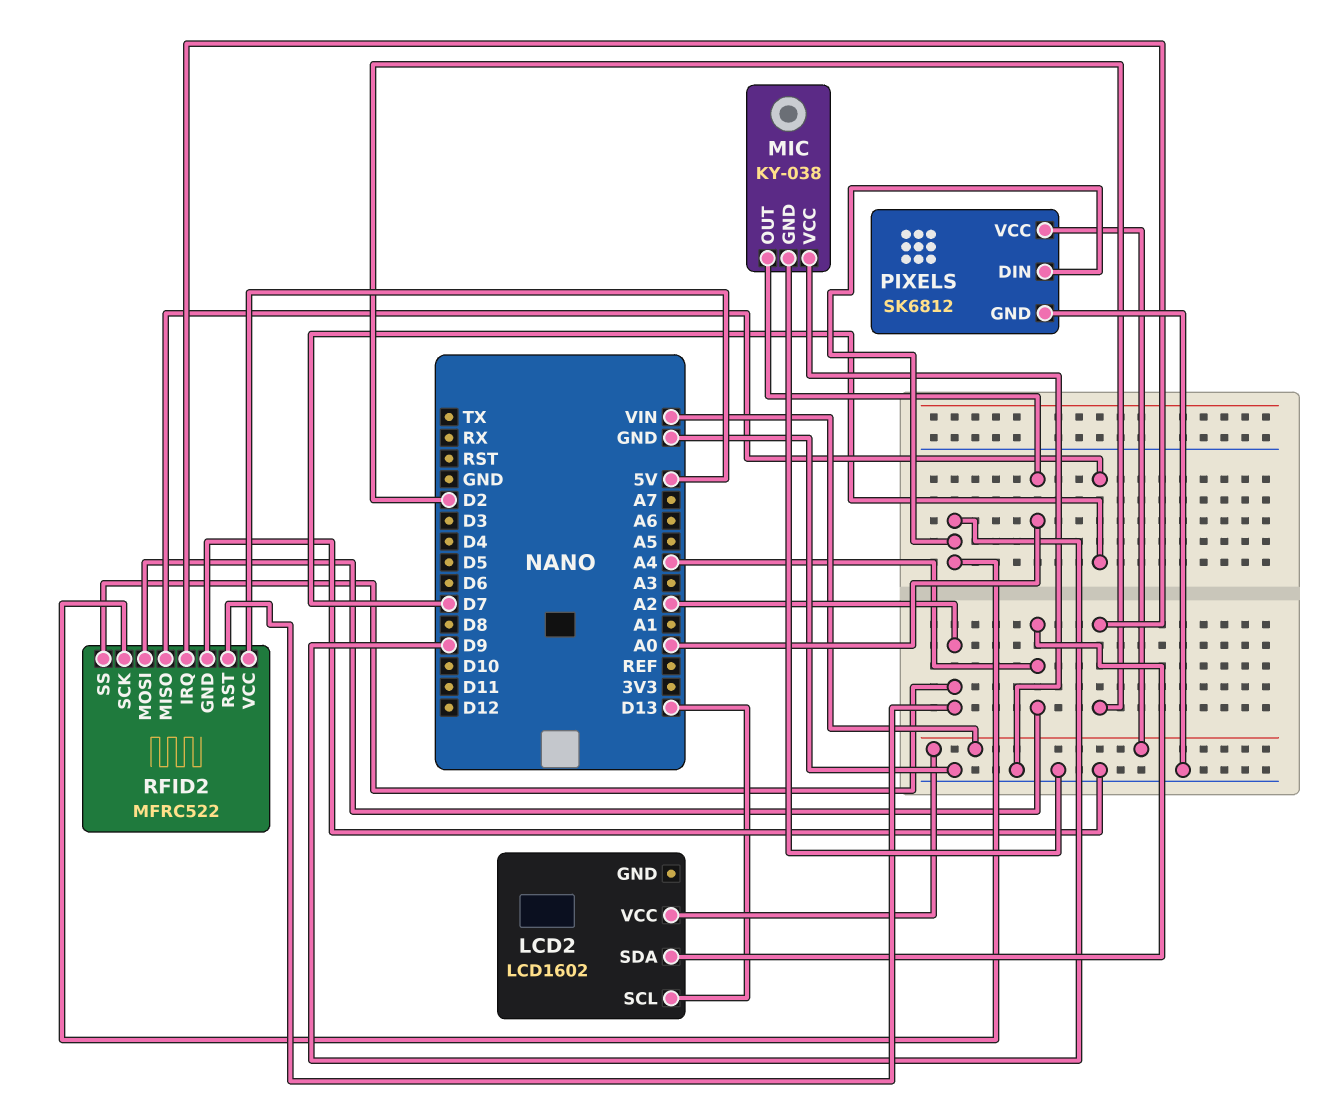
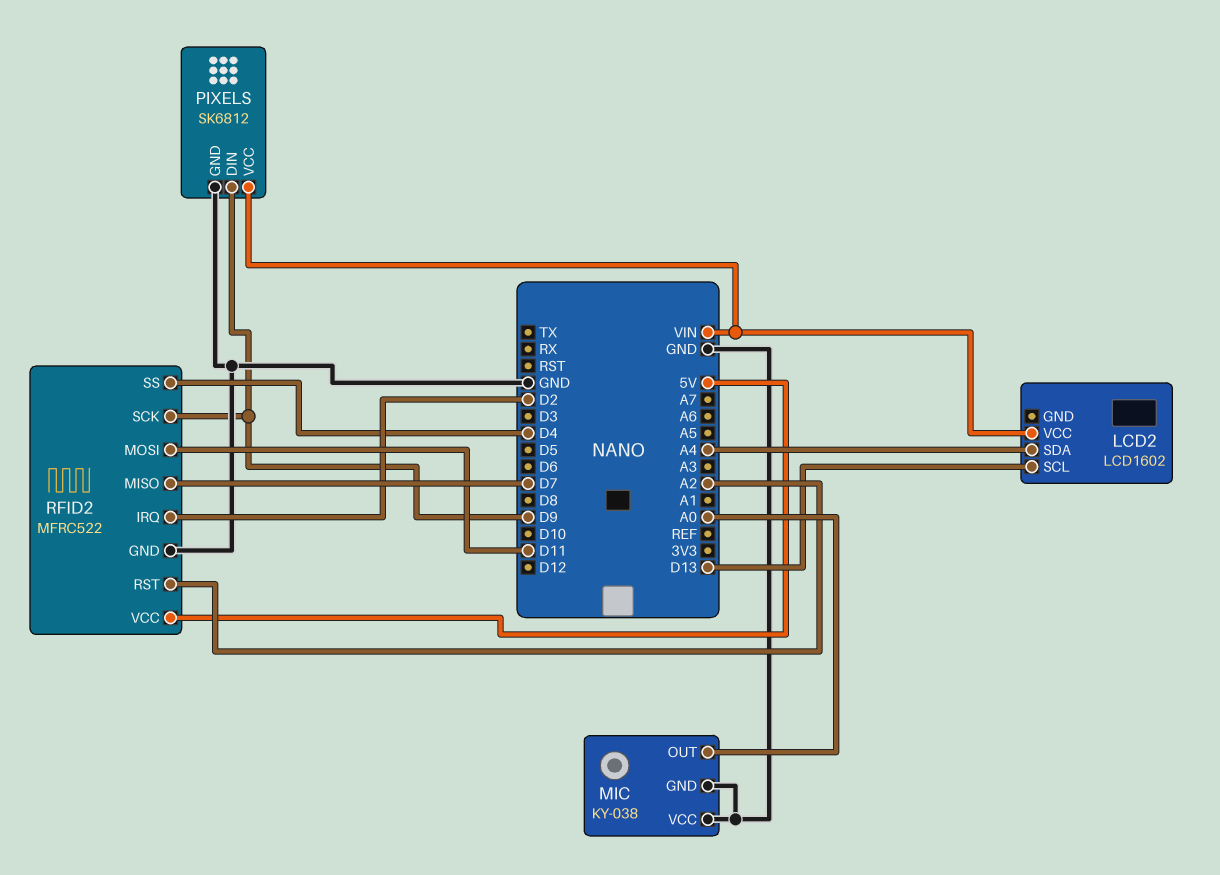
RFID2 pin MOSI: A4 -> D11
RFID2 pin SS: A2 -> D4

